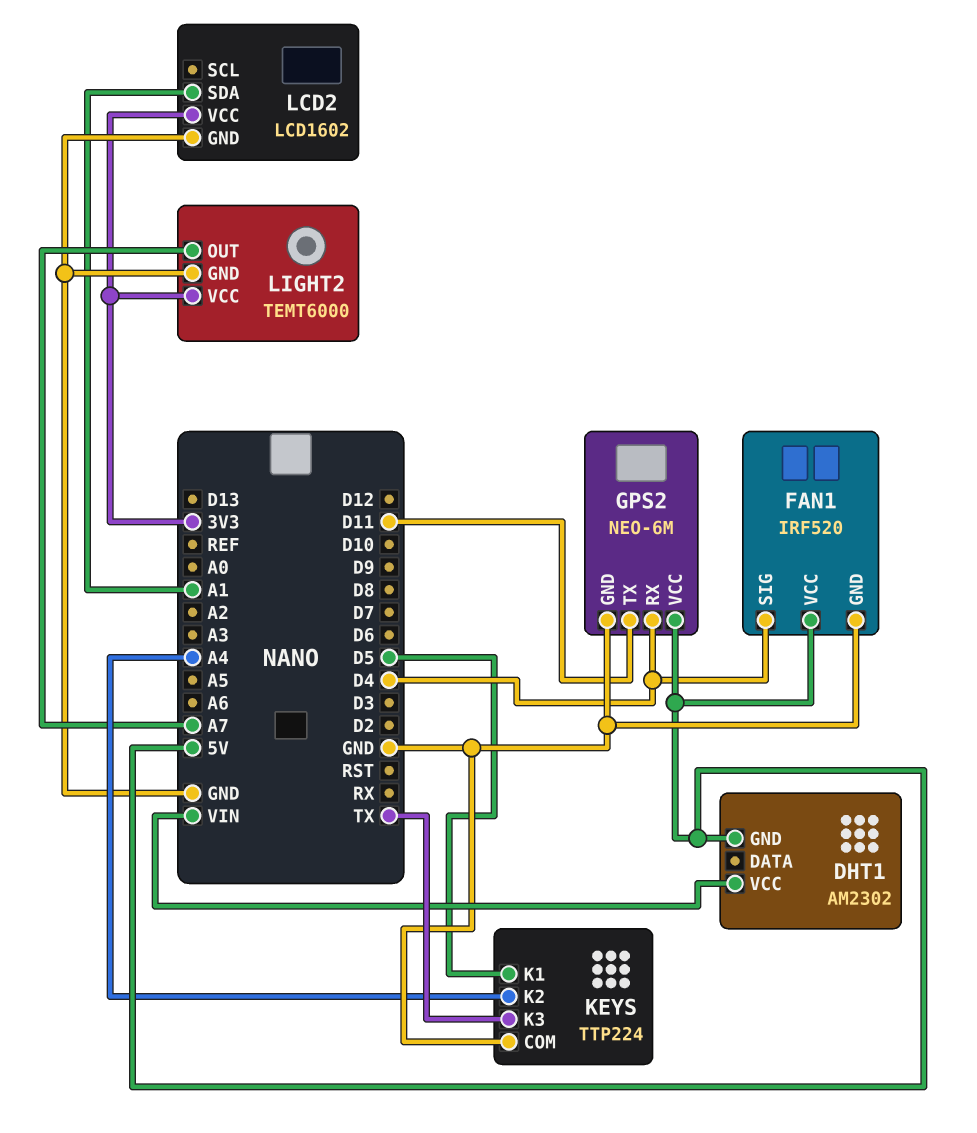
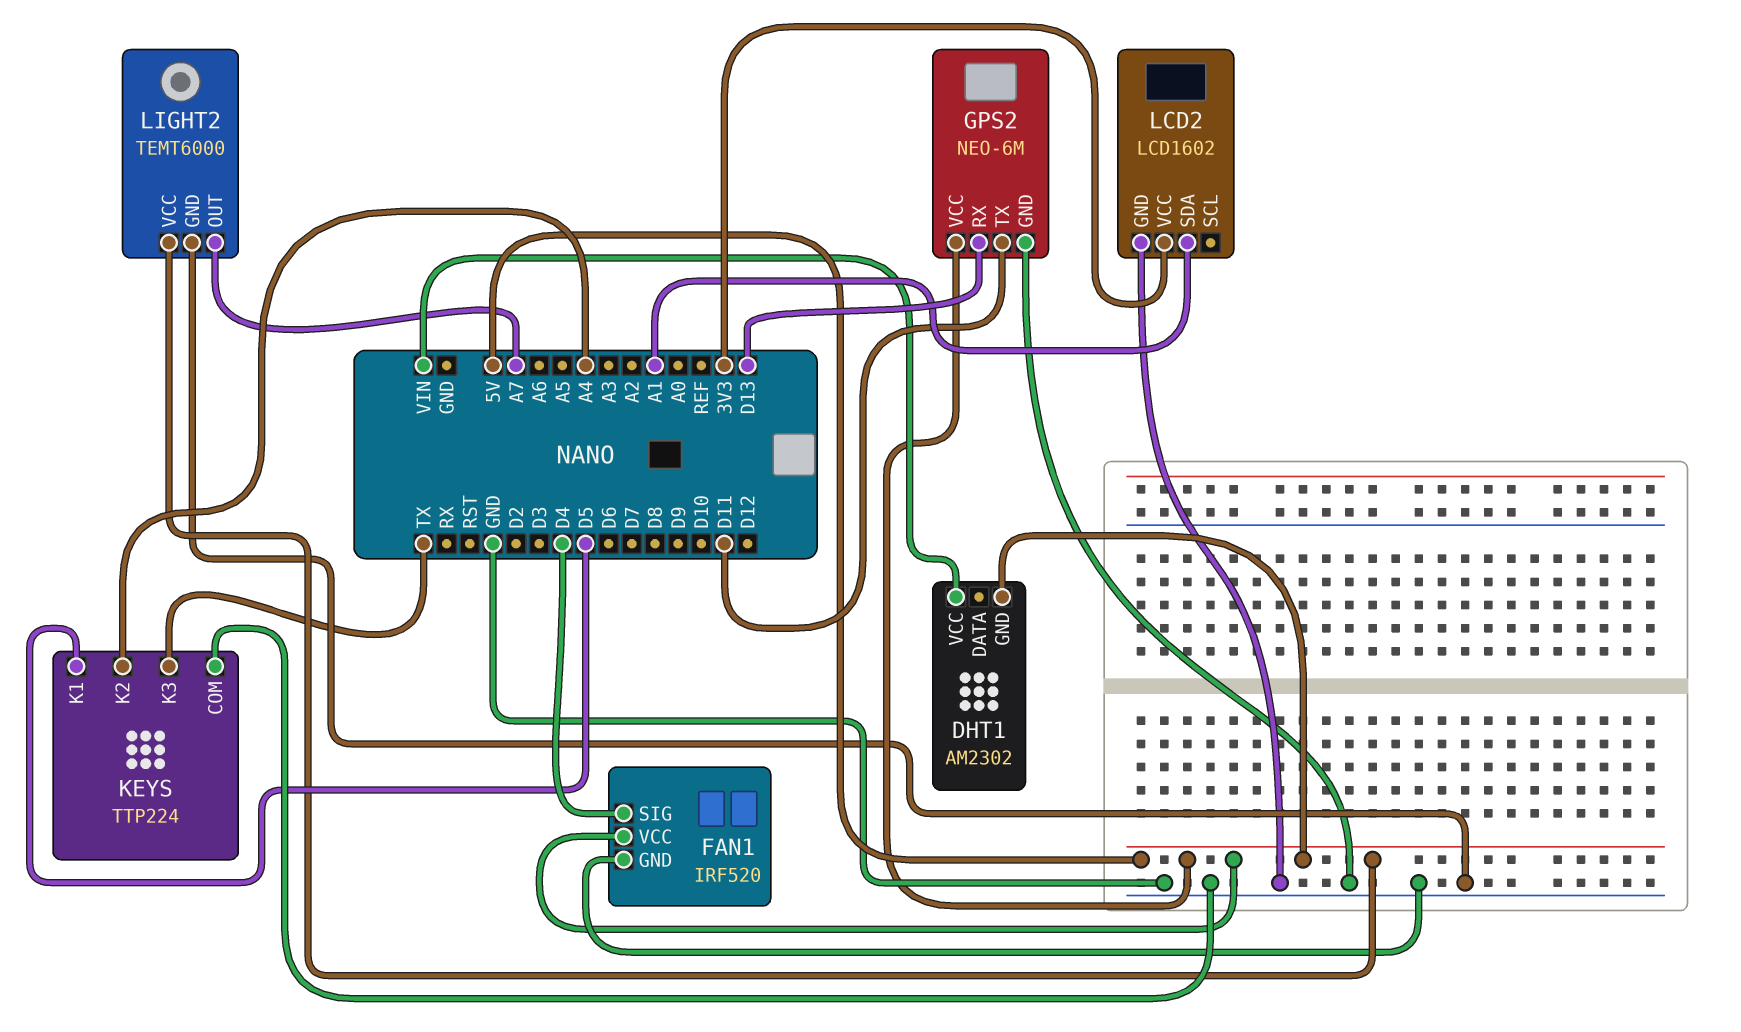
GPS2 pin RX: D4 -> D13
LIGHT2 pin VCC: 3V3 -> 5V

